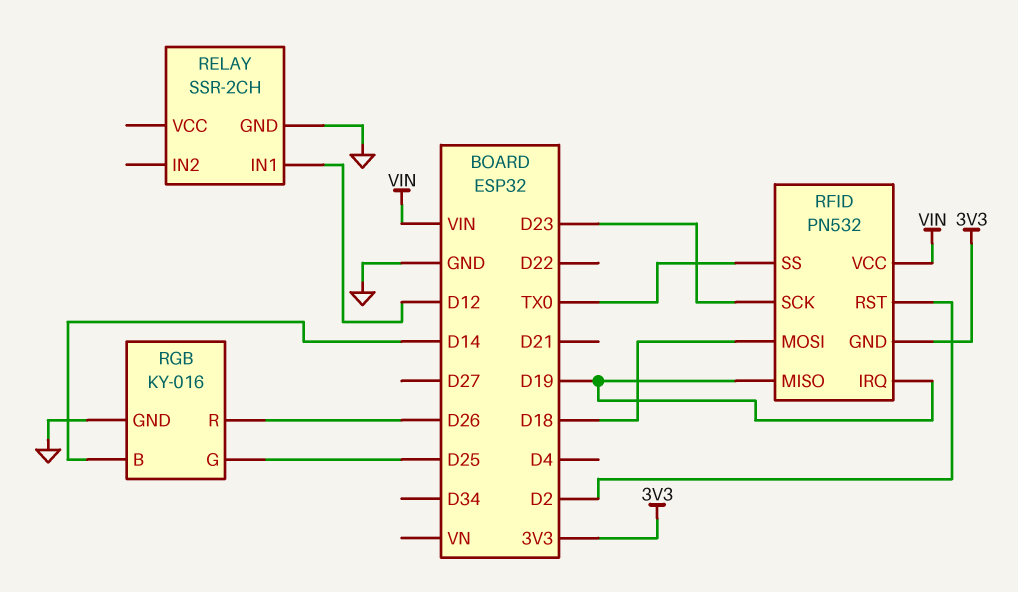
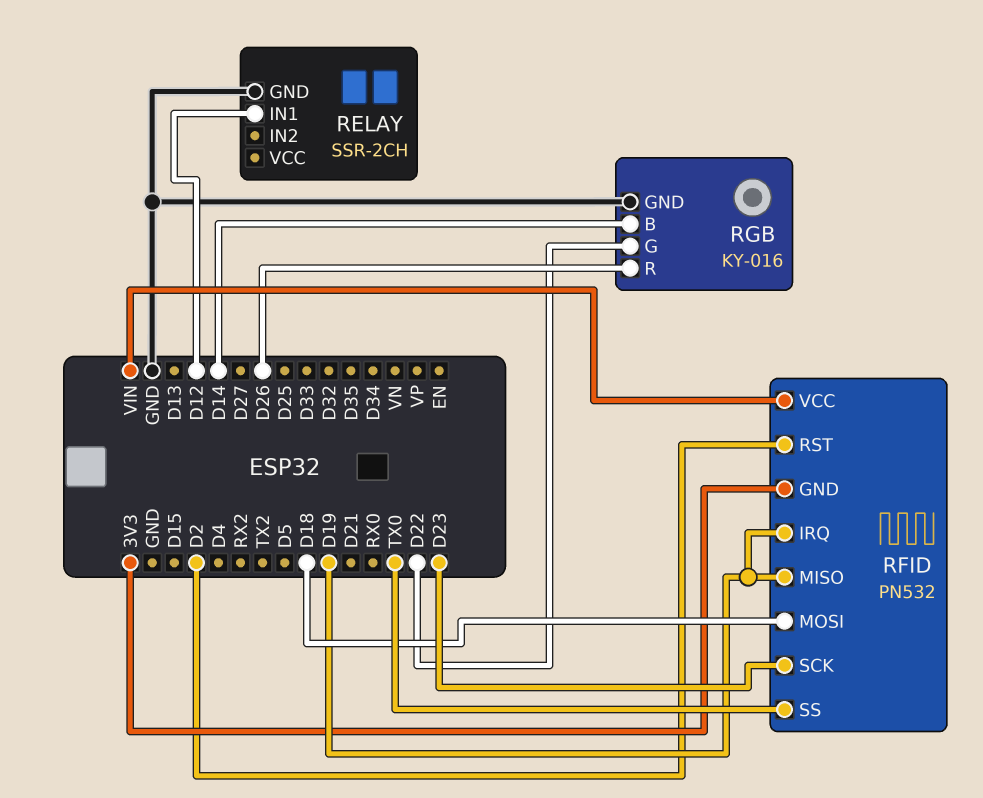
RGB pin G: D25 -> D22

